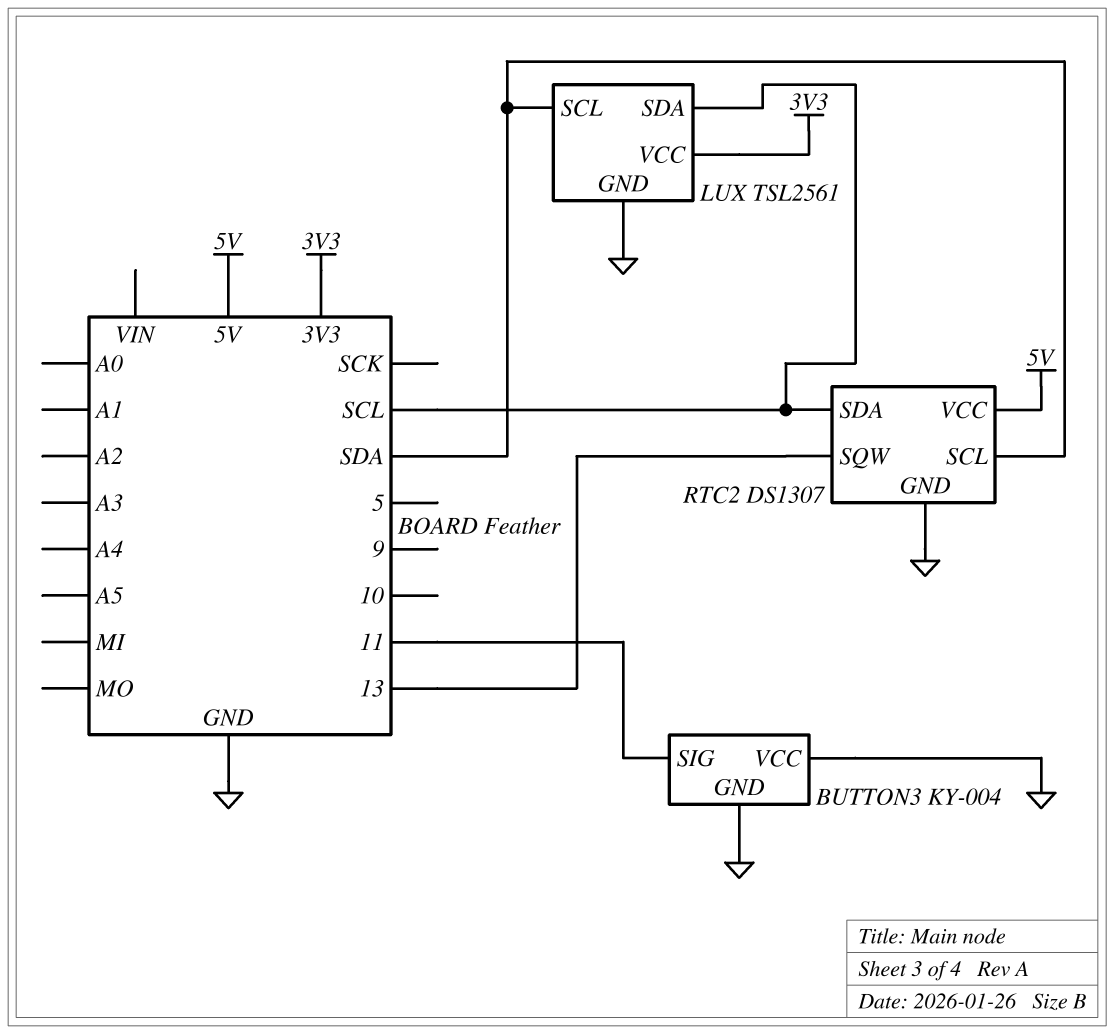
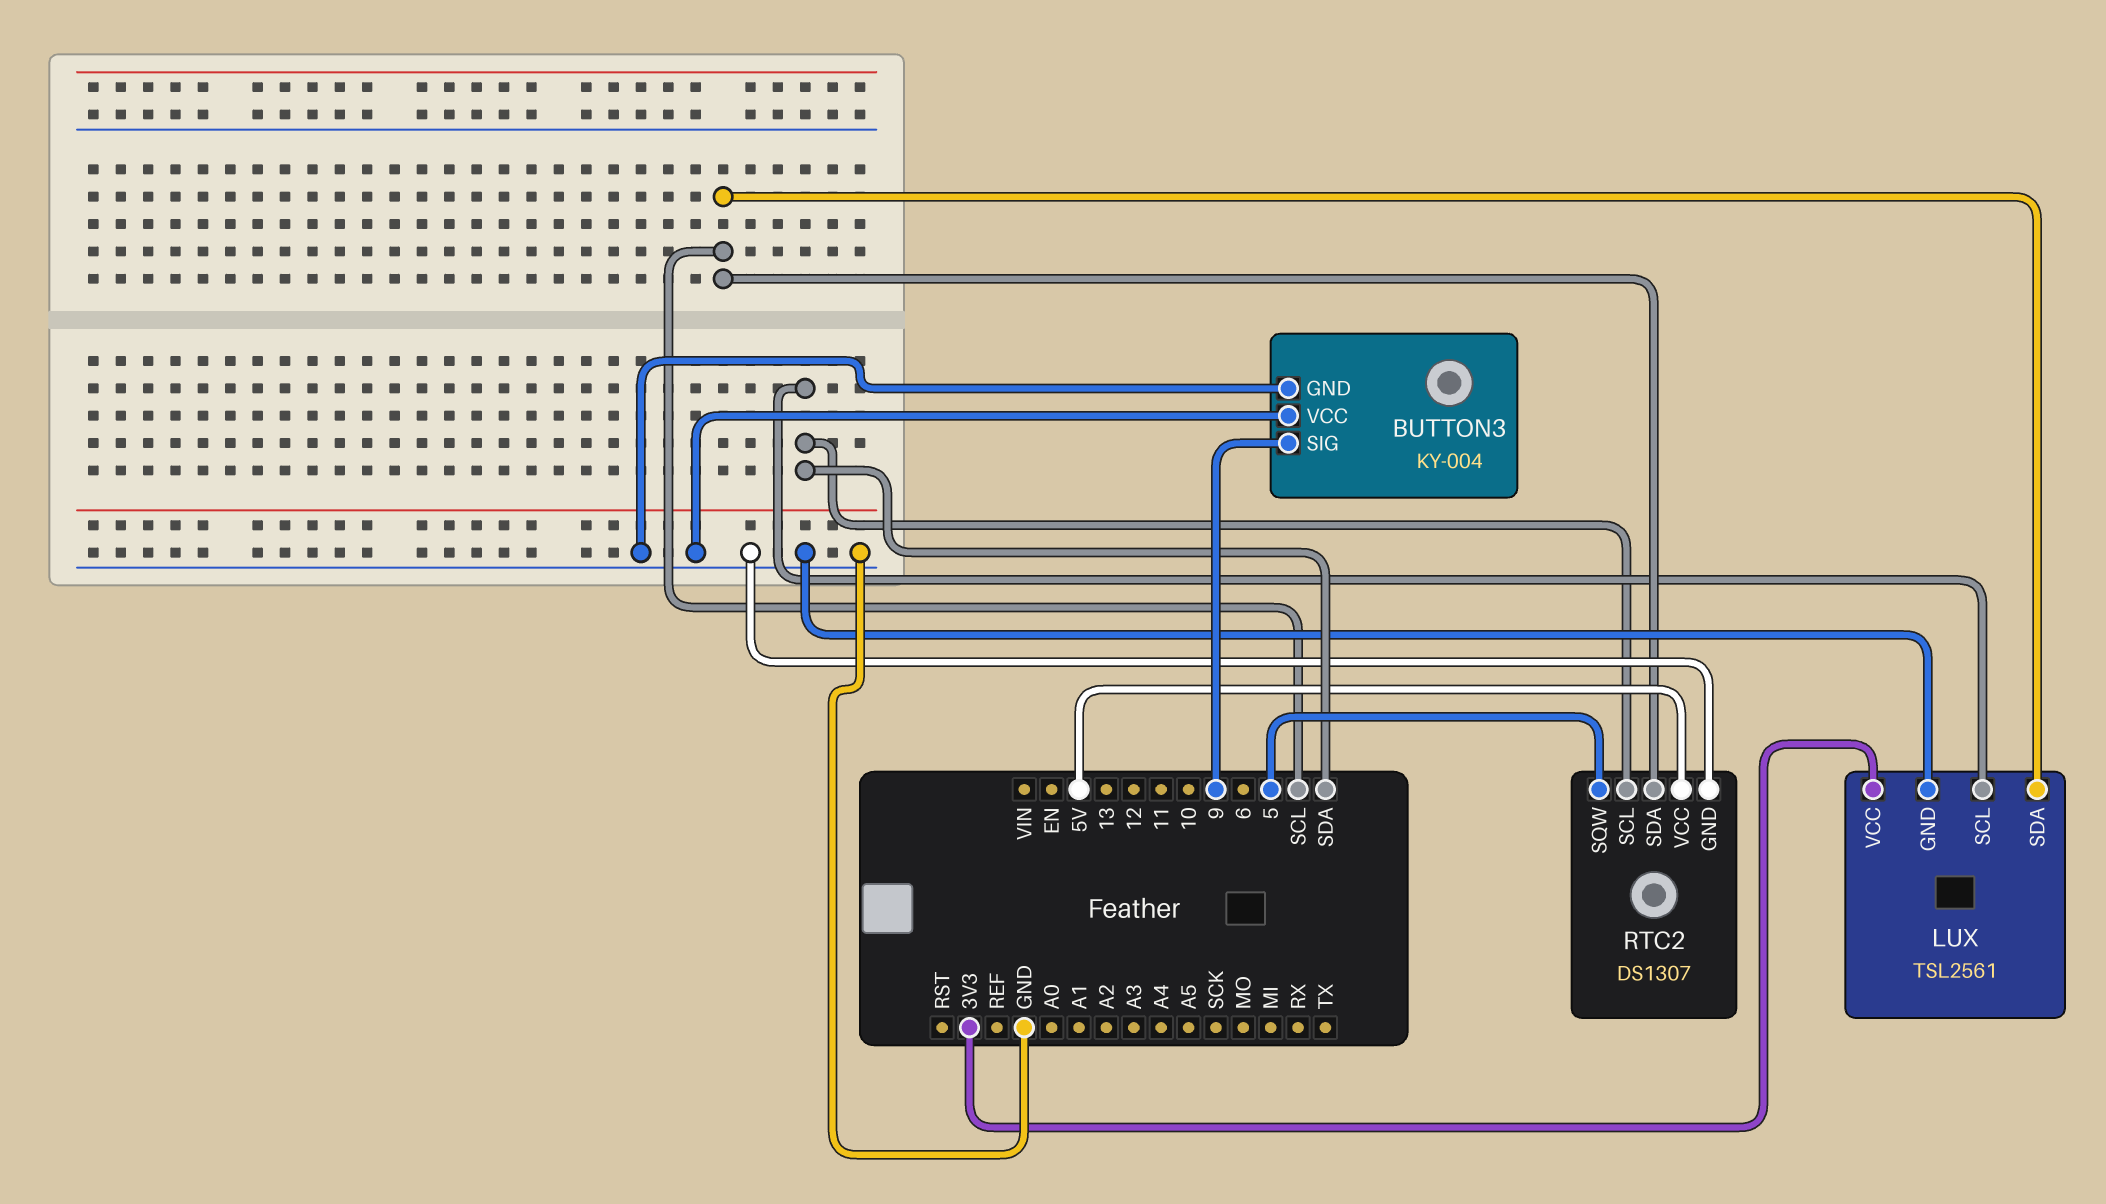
BUTTON3 pin SIG: 11 -> 9
RTC2 pin SQW: 13 -> 5

